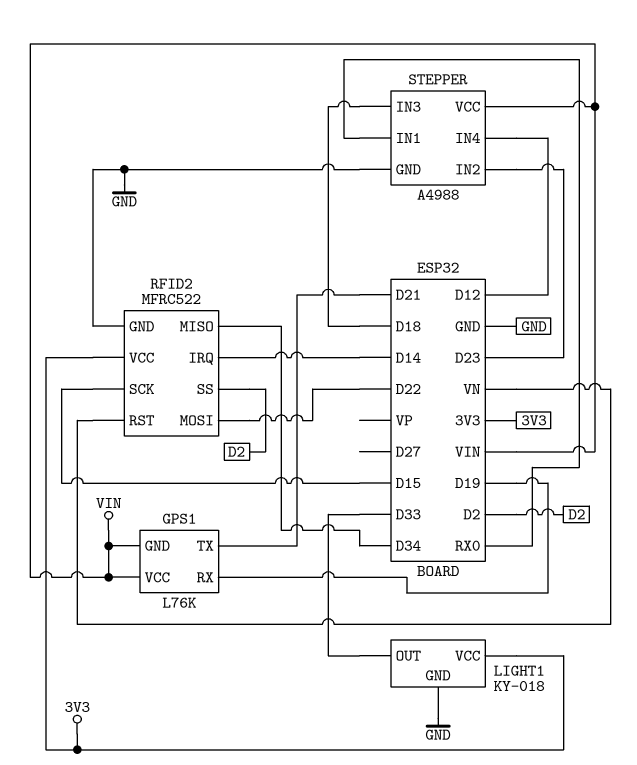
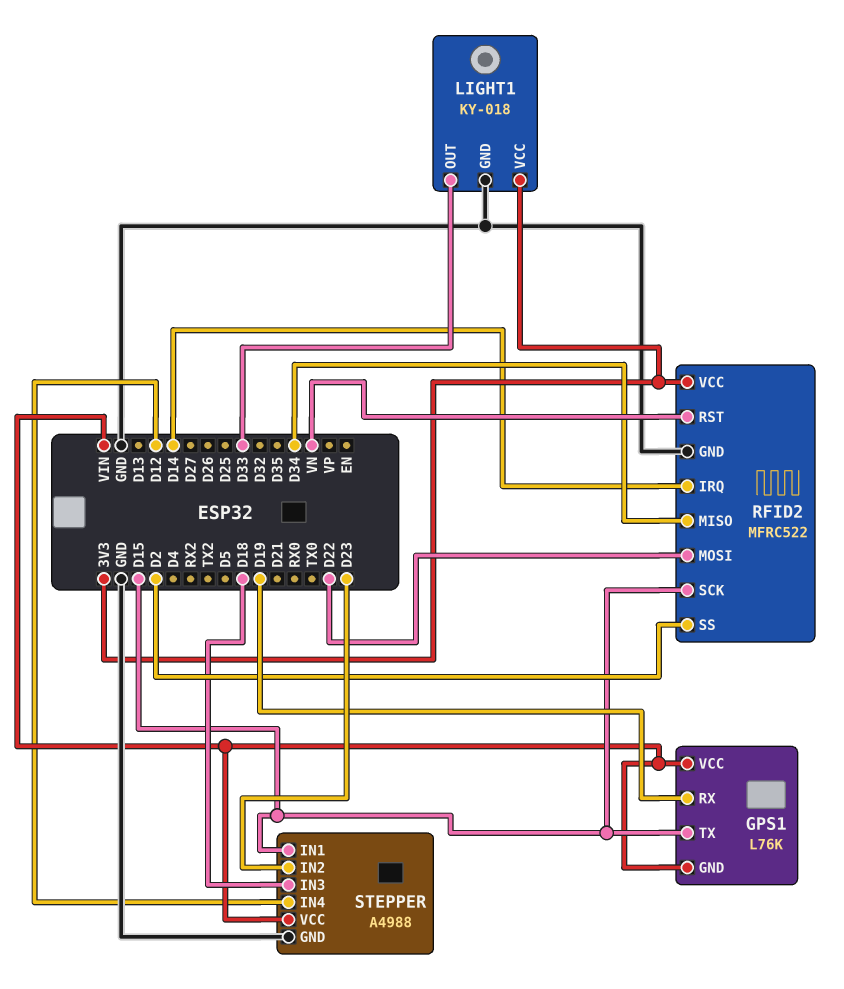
GPS1 pin TX: D21 -> D15
STEPPER pin IN1: RX0 -> D15

